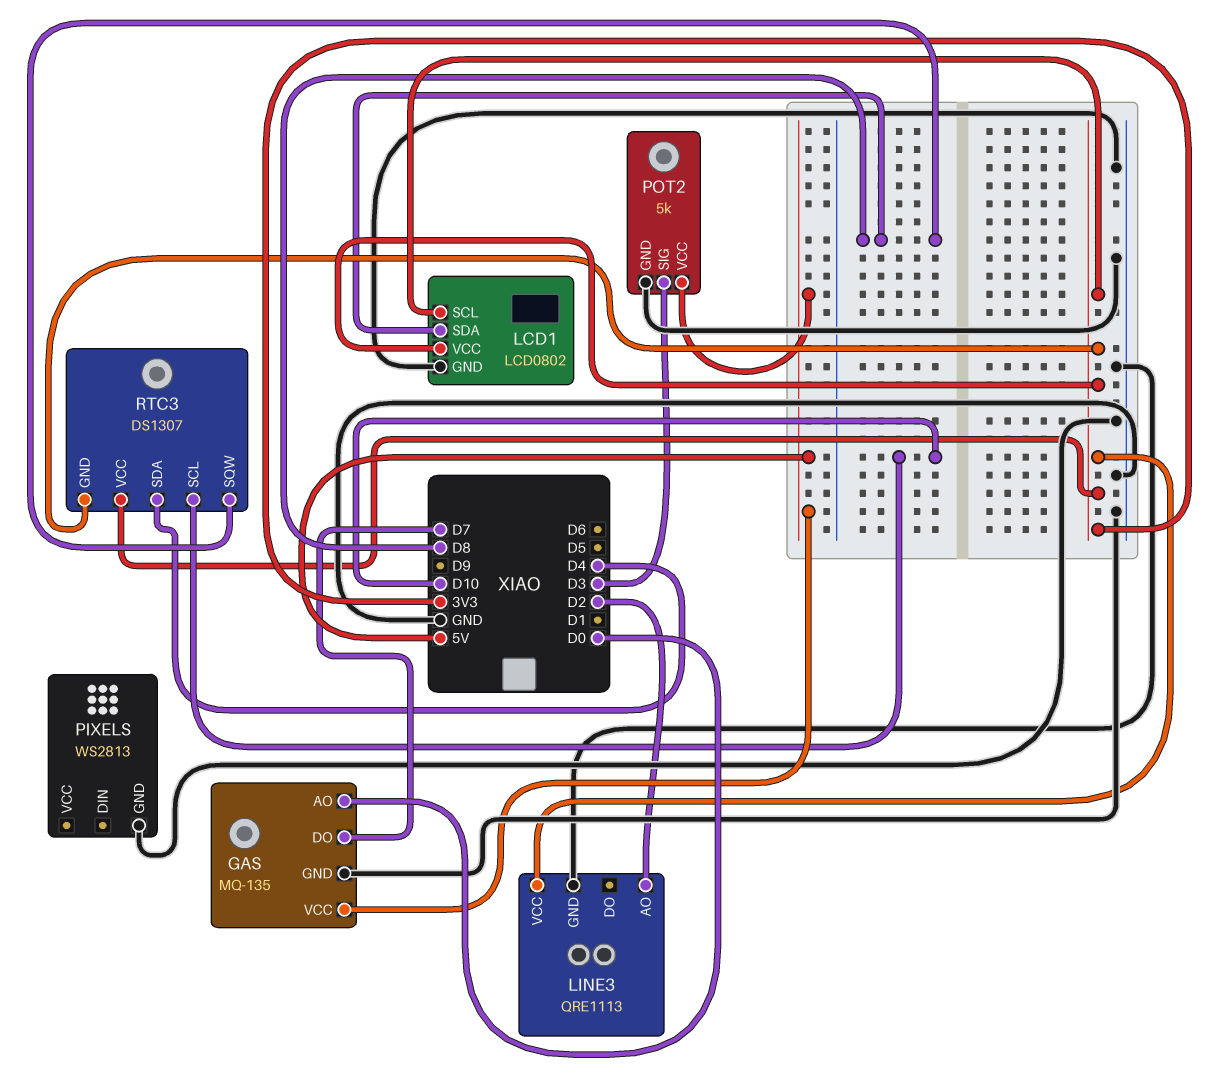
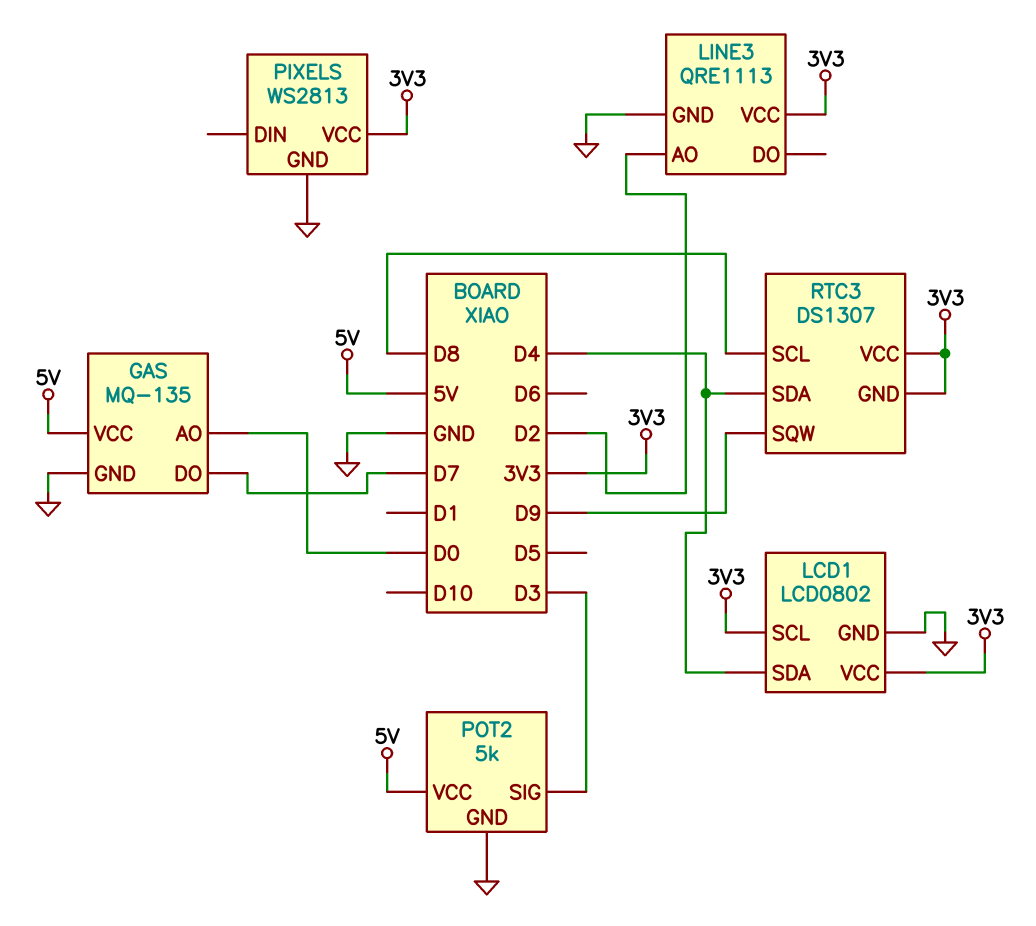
LCD1 pin SDA: D8 -> D4
PIXELS pin VCC: none -> 3V3
RTC3 pin SCL: D10 -> D8
RTC3 pin SQW: D8 -> D9

